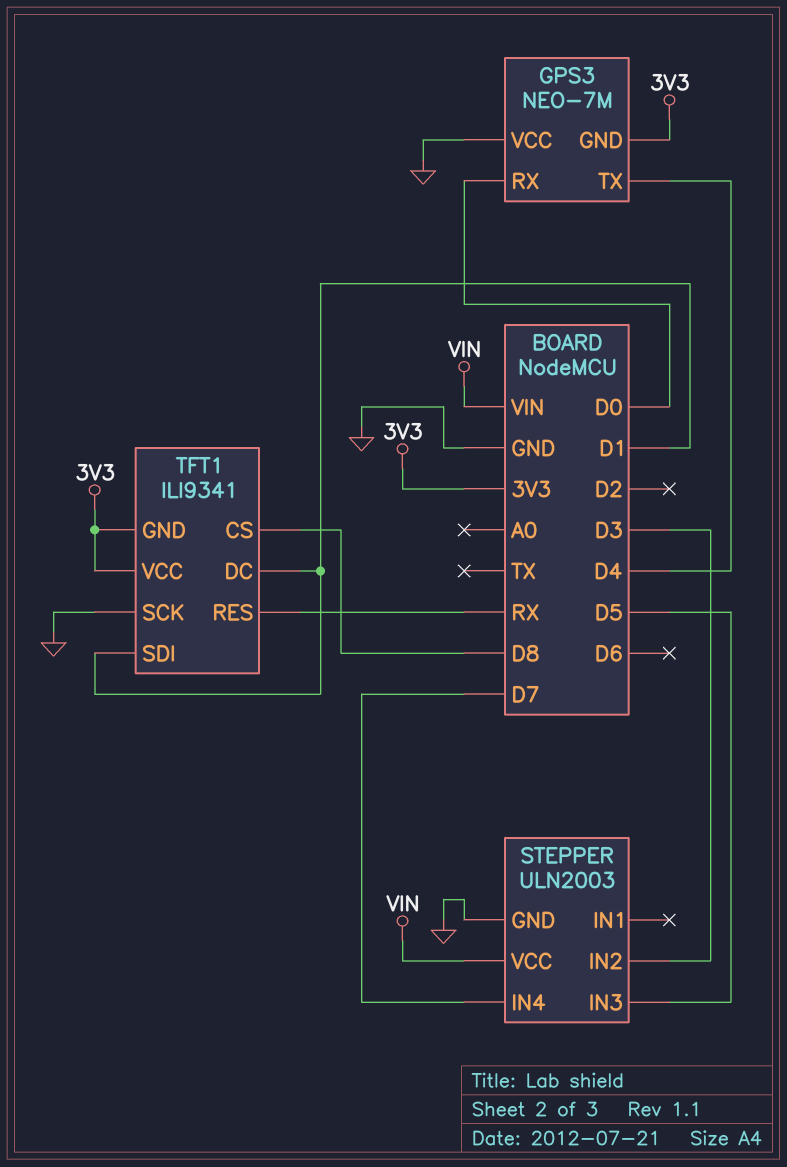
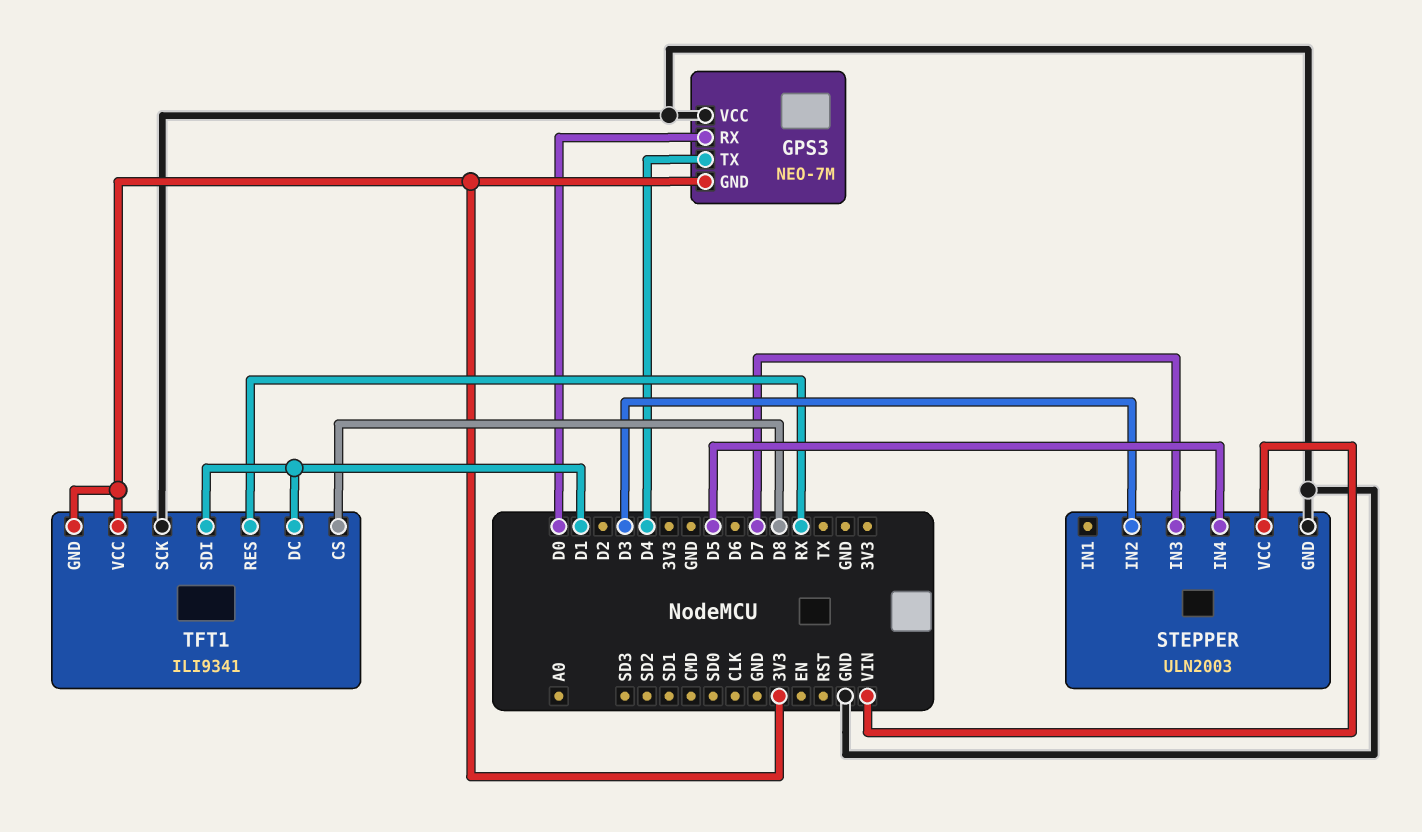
STEPPER pin IN3: D5 -> D7
STEPPER pin IN4: D7 -> D5

